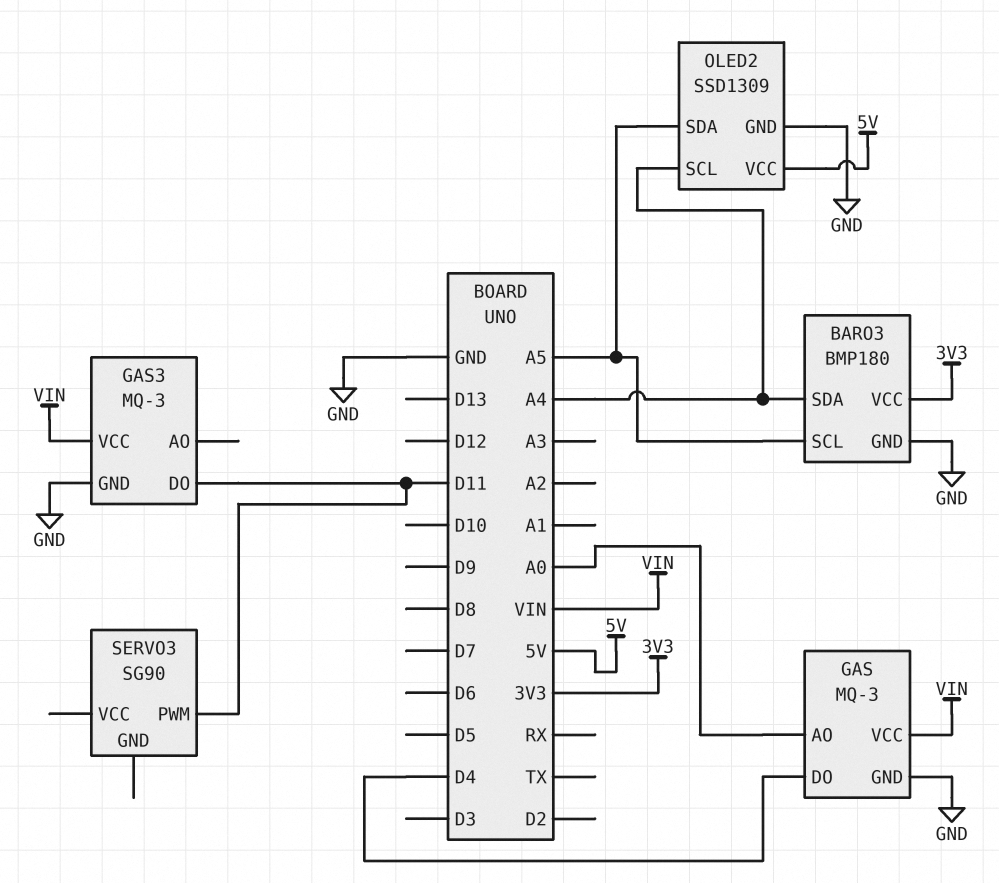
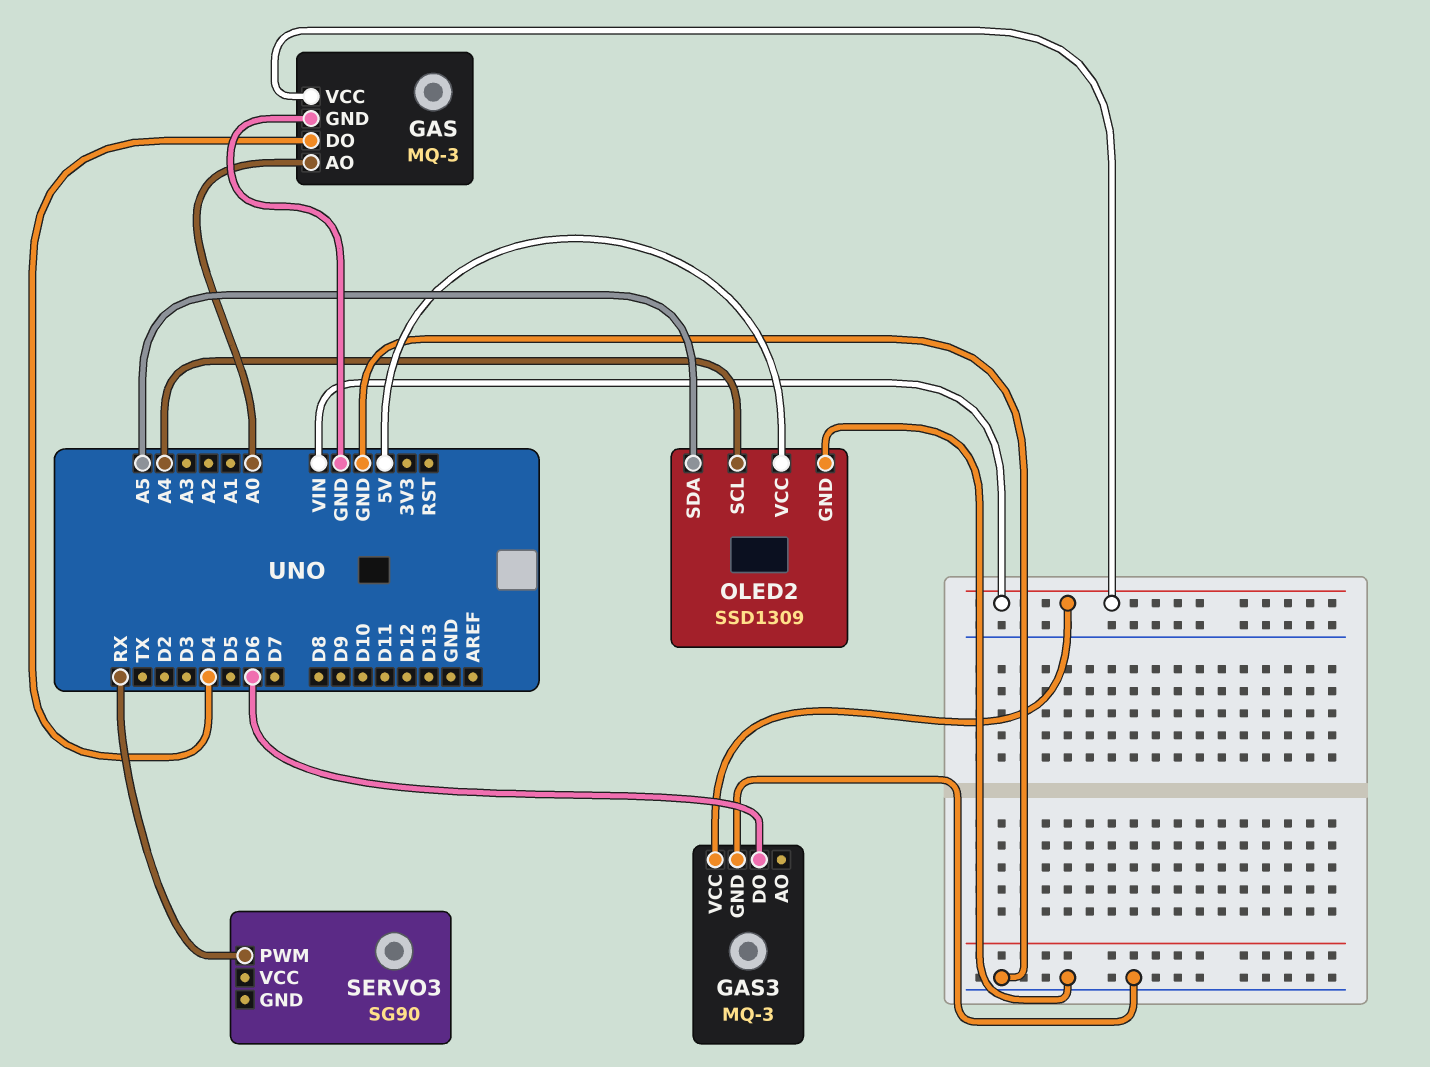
BARO3: BMP180 -> none
BARO3 pin GND: GND -> none
BARO3 pin SCL: A5 -> none
BARO3 pin SDA: A4 -> none
BARO3 pin VCC: 3V3 -> none
GAS3 pin DO: D11 -> D6
SERVO3 pin PWM: D11 -> RX

